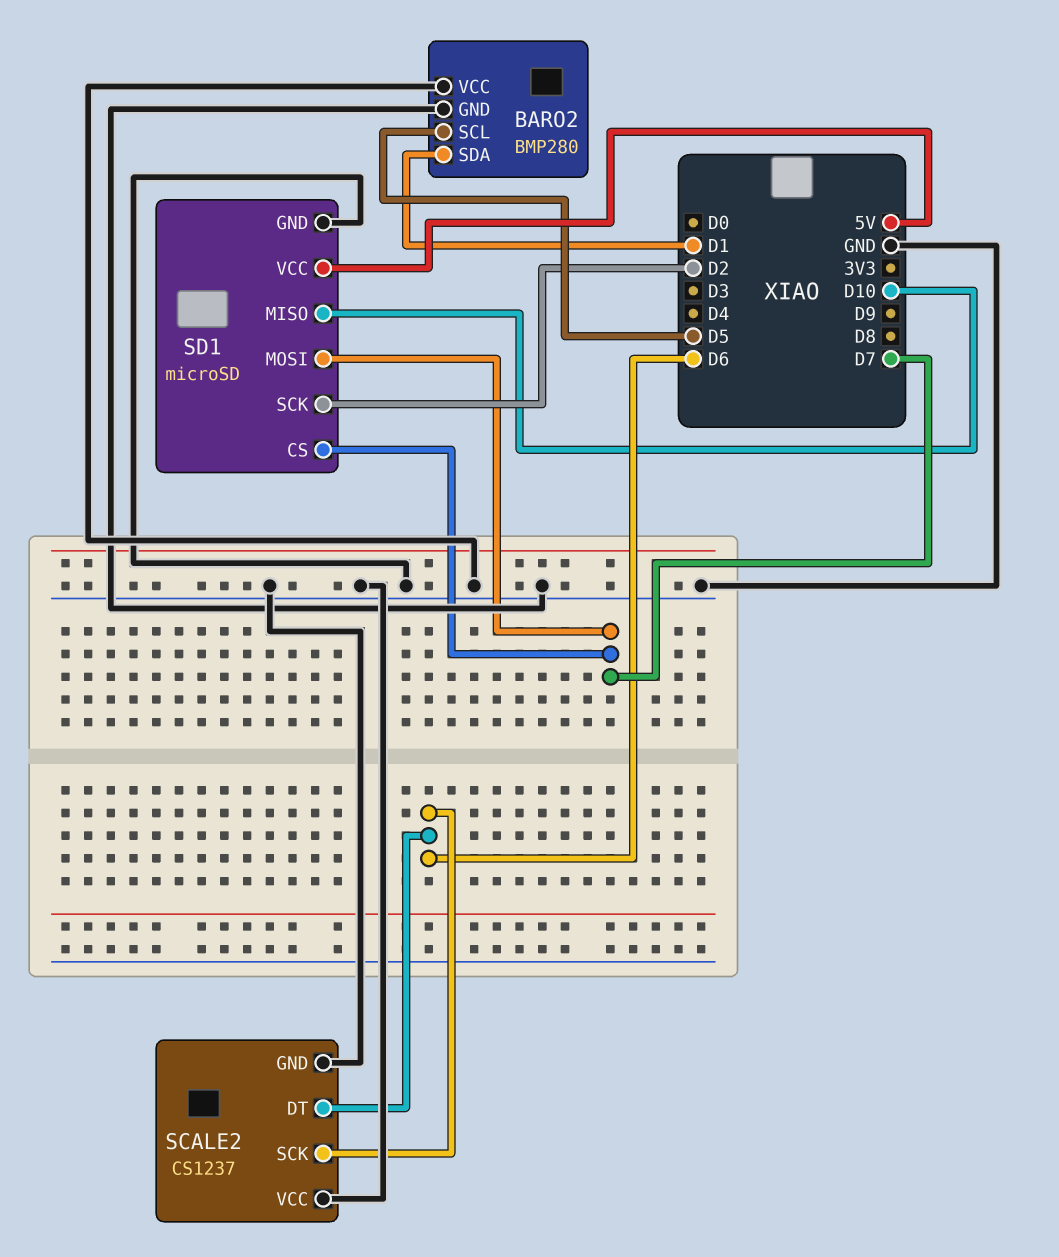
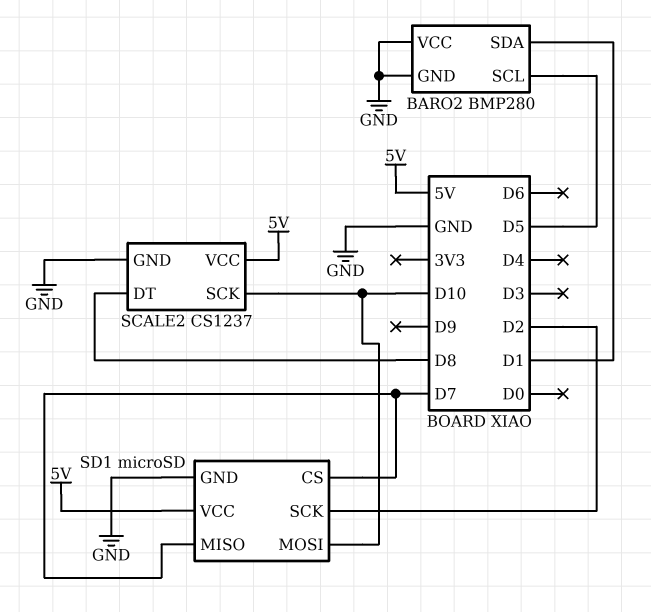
SCALE2 pin DT: D6 -> D8
SCALE2 pin SCK: D6 -> D10
SCALE2 pin VCC: GND -> 5V
SD1 pin MISO: D10 -> D7
SD1 pin MOSI: D7 -> D10

